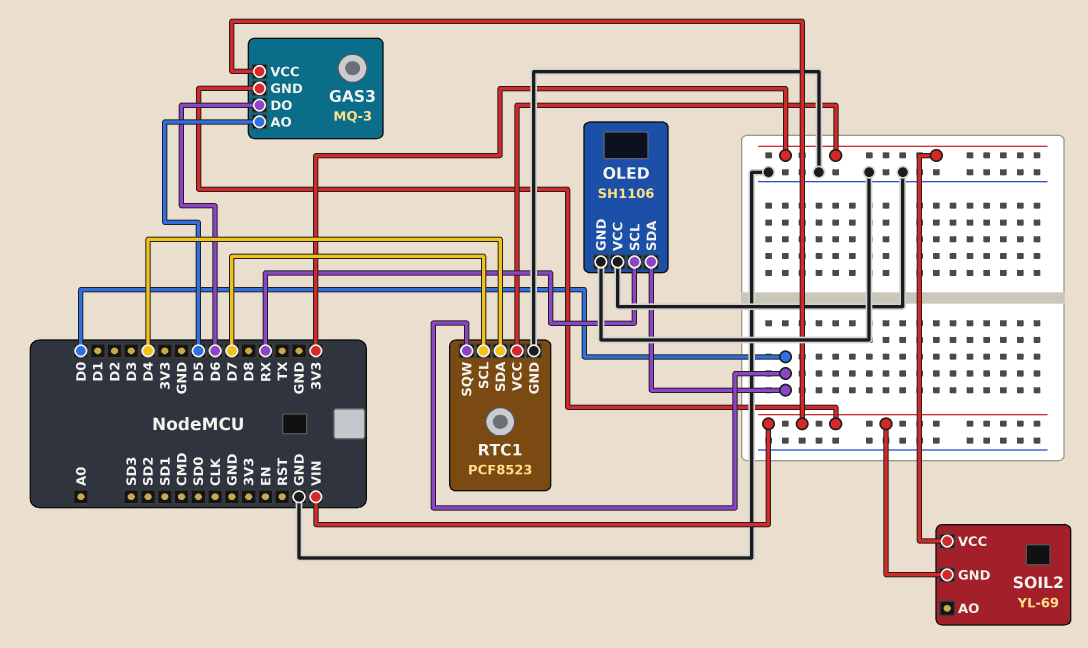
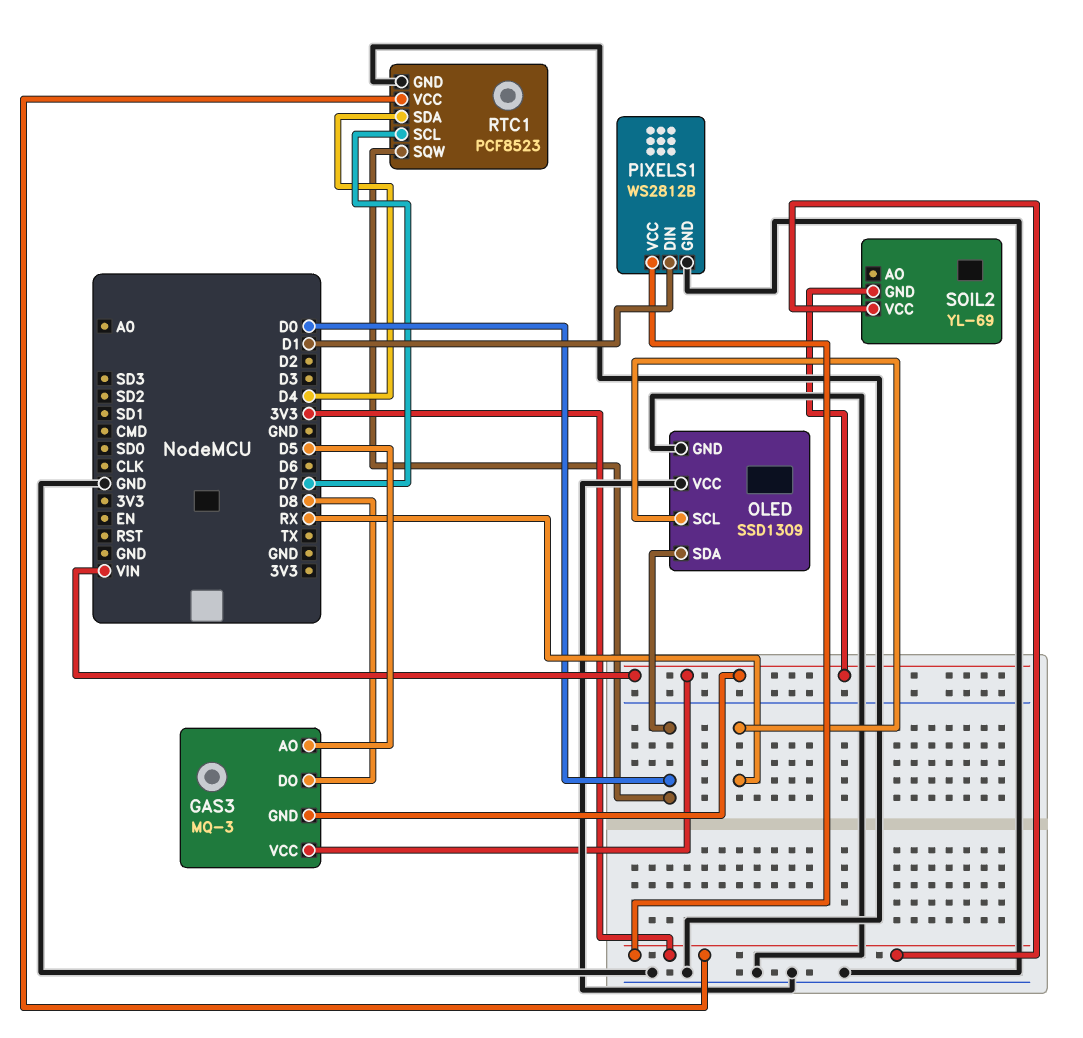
GAS3 pin DO: D6 -> D8
OLED: SH1106 -> SSD1309
PIXELS1: none -> WS2812B
PIXELS1 pin DIN: none -> D1
PIXELS1 pin GND: none -> GND
PIXELS1 pin VCC: none -> 3V3

